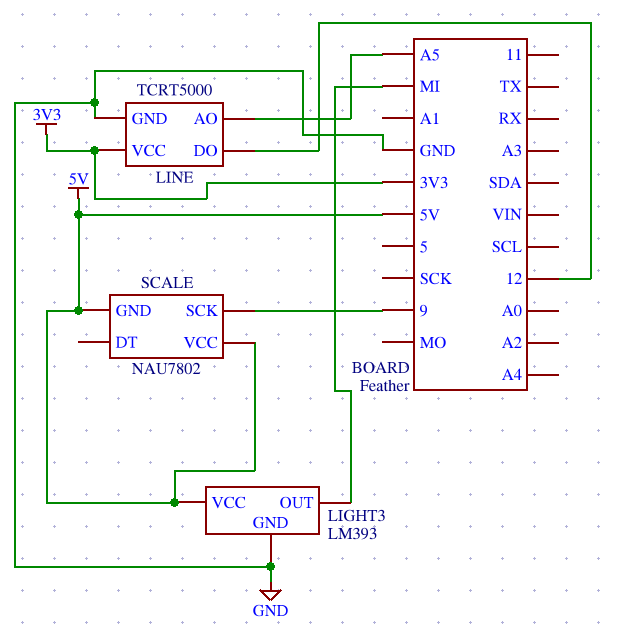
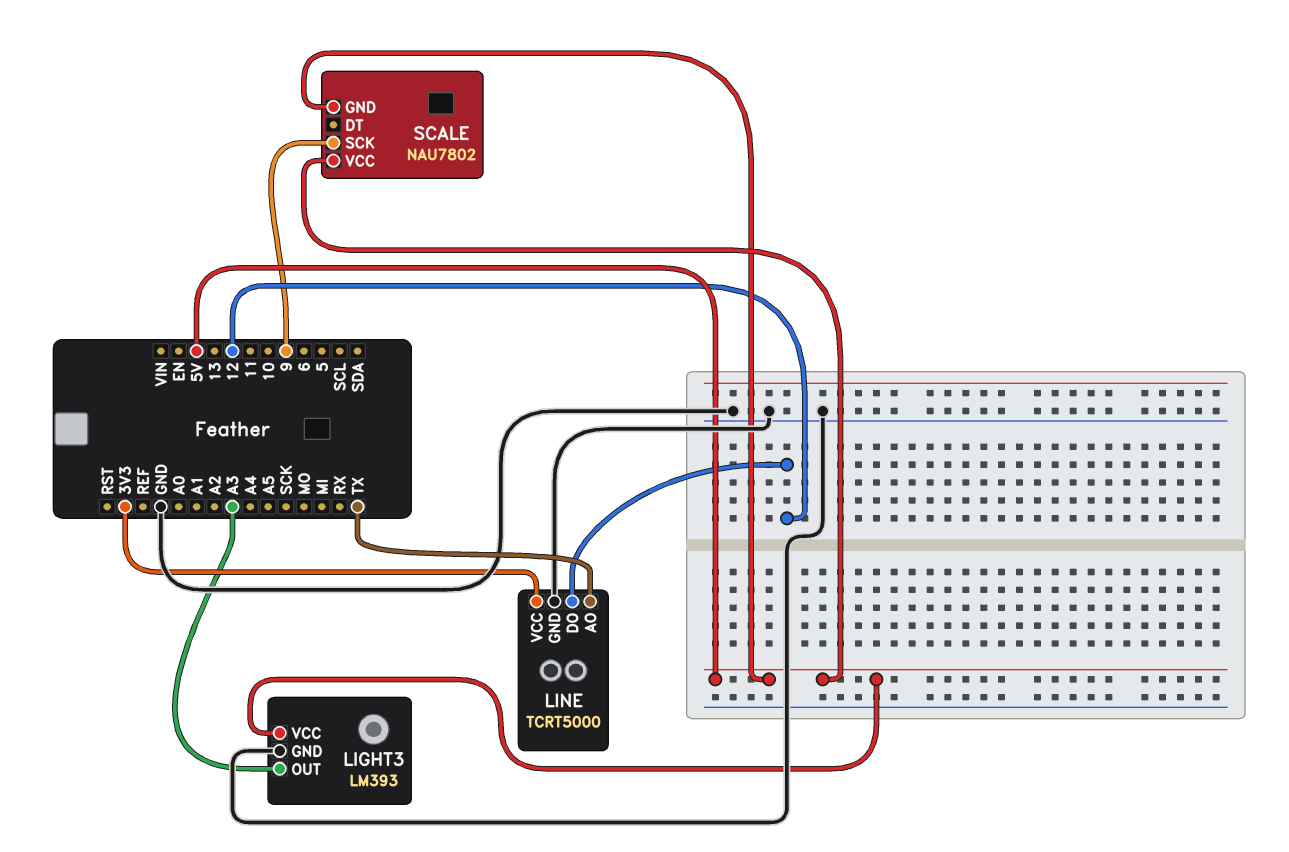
LIGHT3 pin OUT: MI -> A3
LINE pin AO: A5 -> TX

